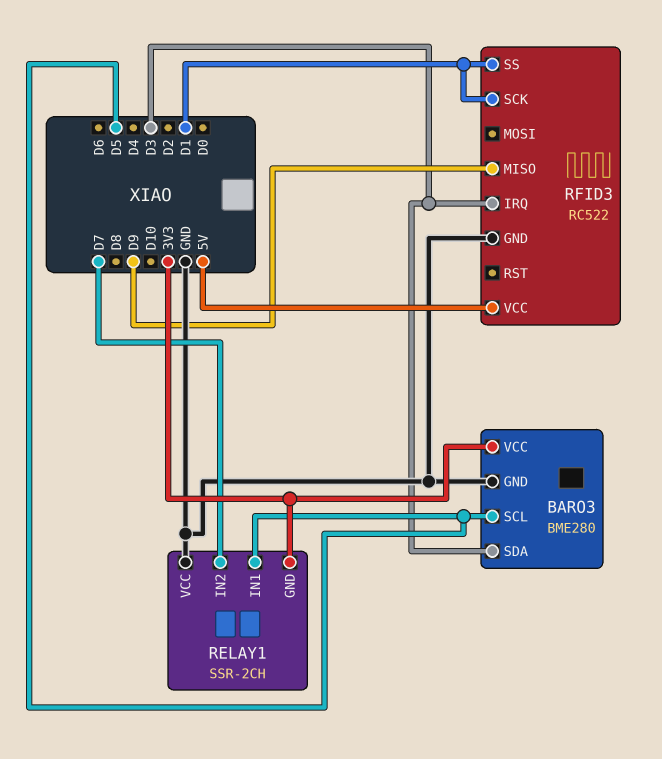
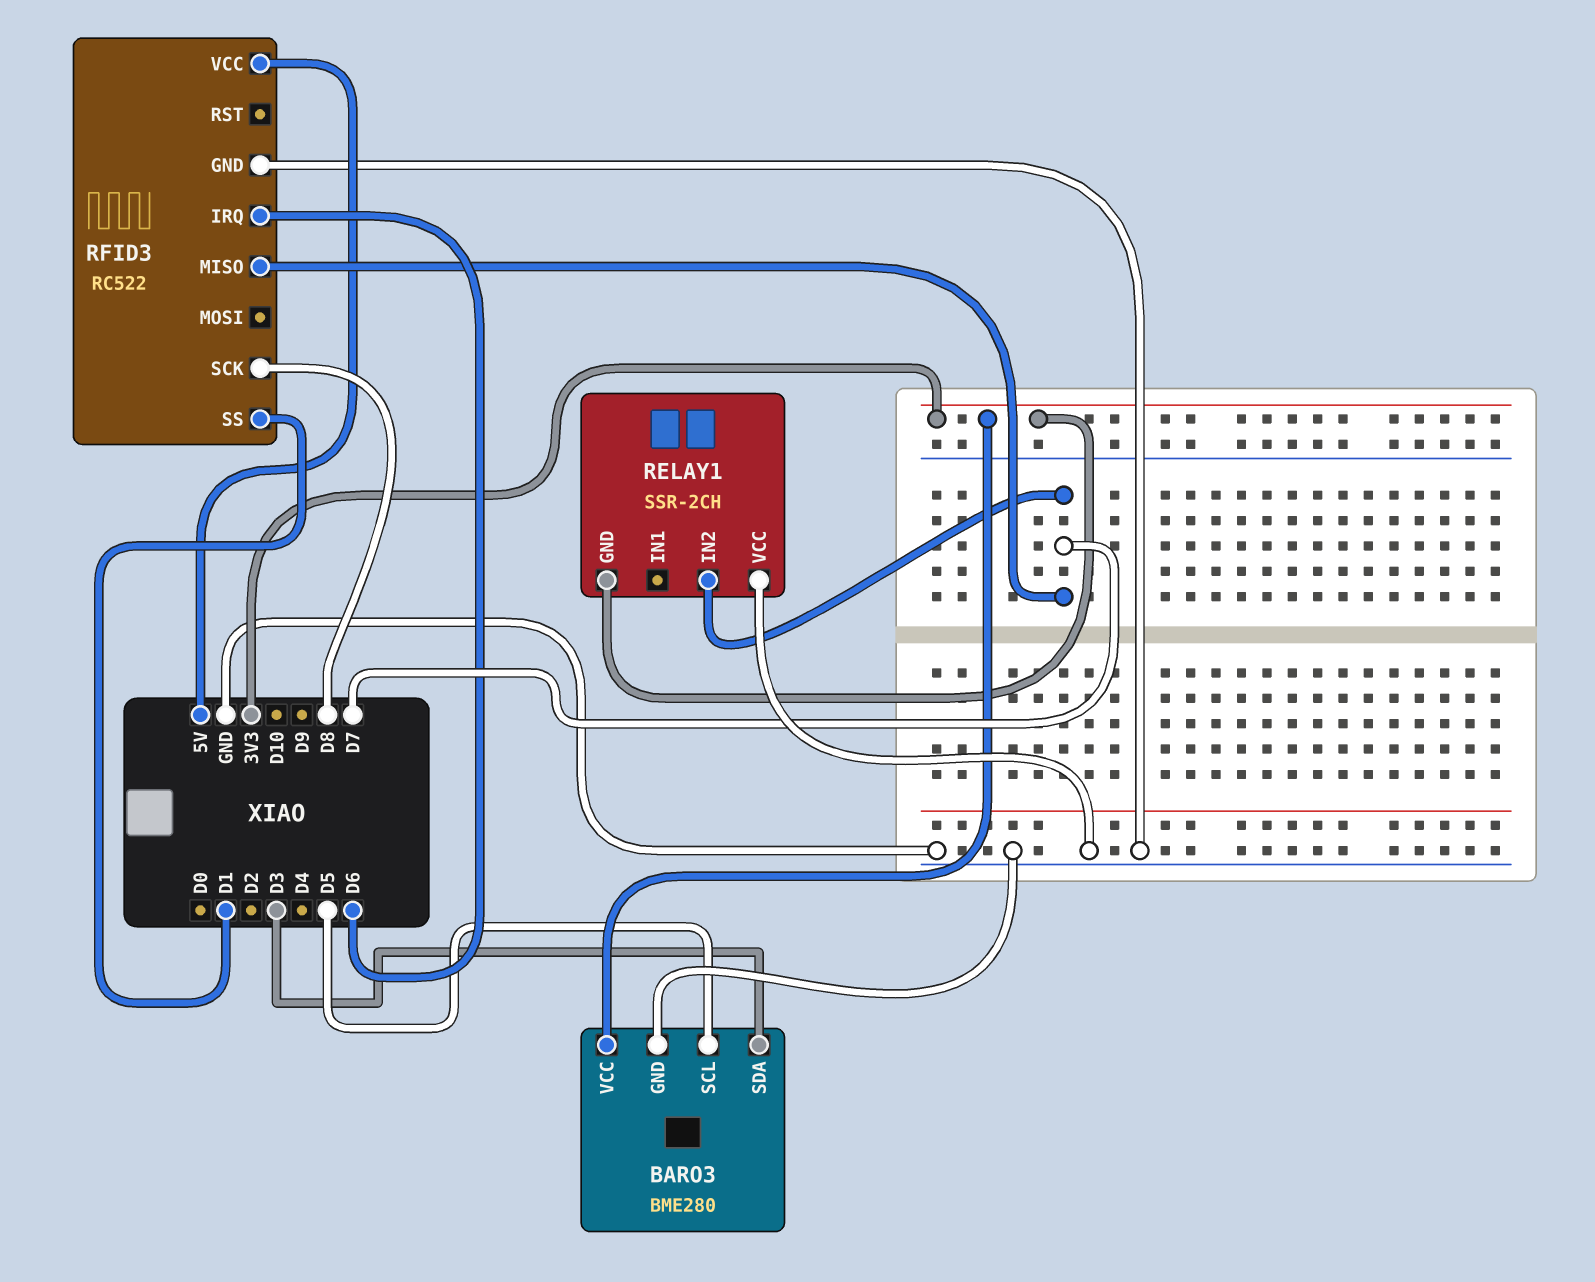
RELAY1 pin IN1: D5 -> none
RFID3 pin IRQ: D3 -> D6
RFID3 pin MISO: D9 -> D7
RFID3 pin SCK: D1 -> D8

